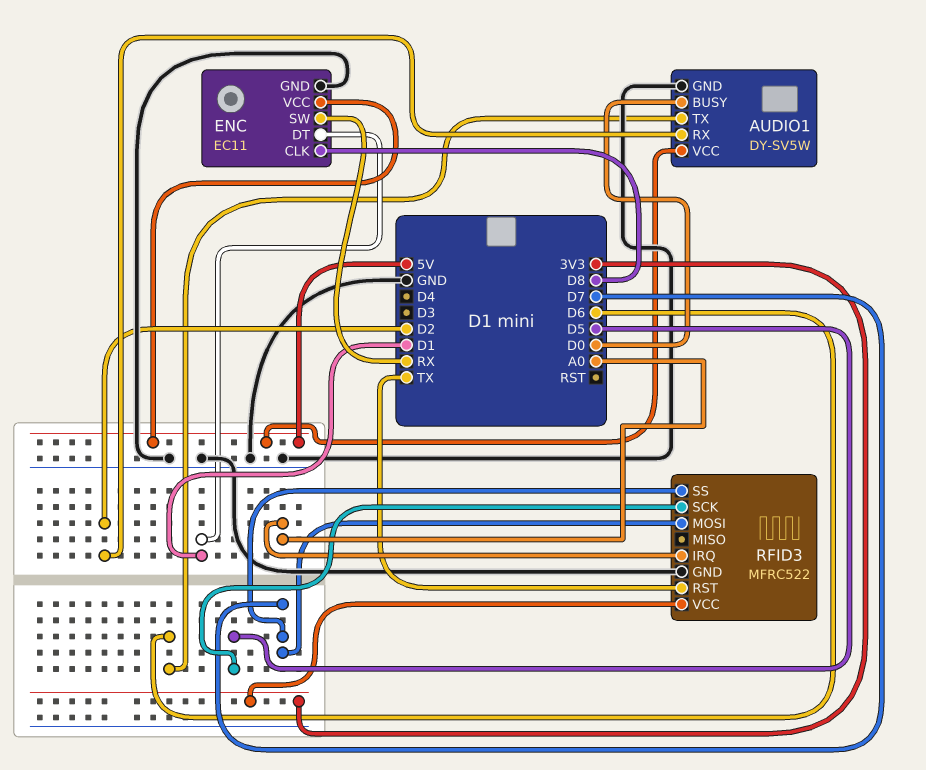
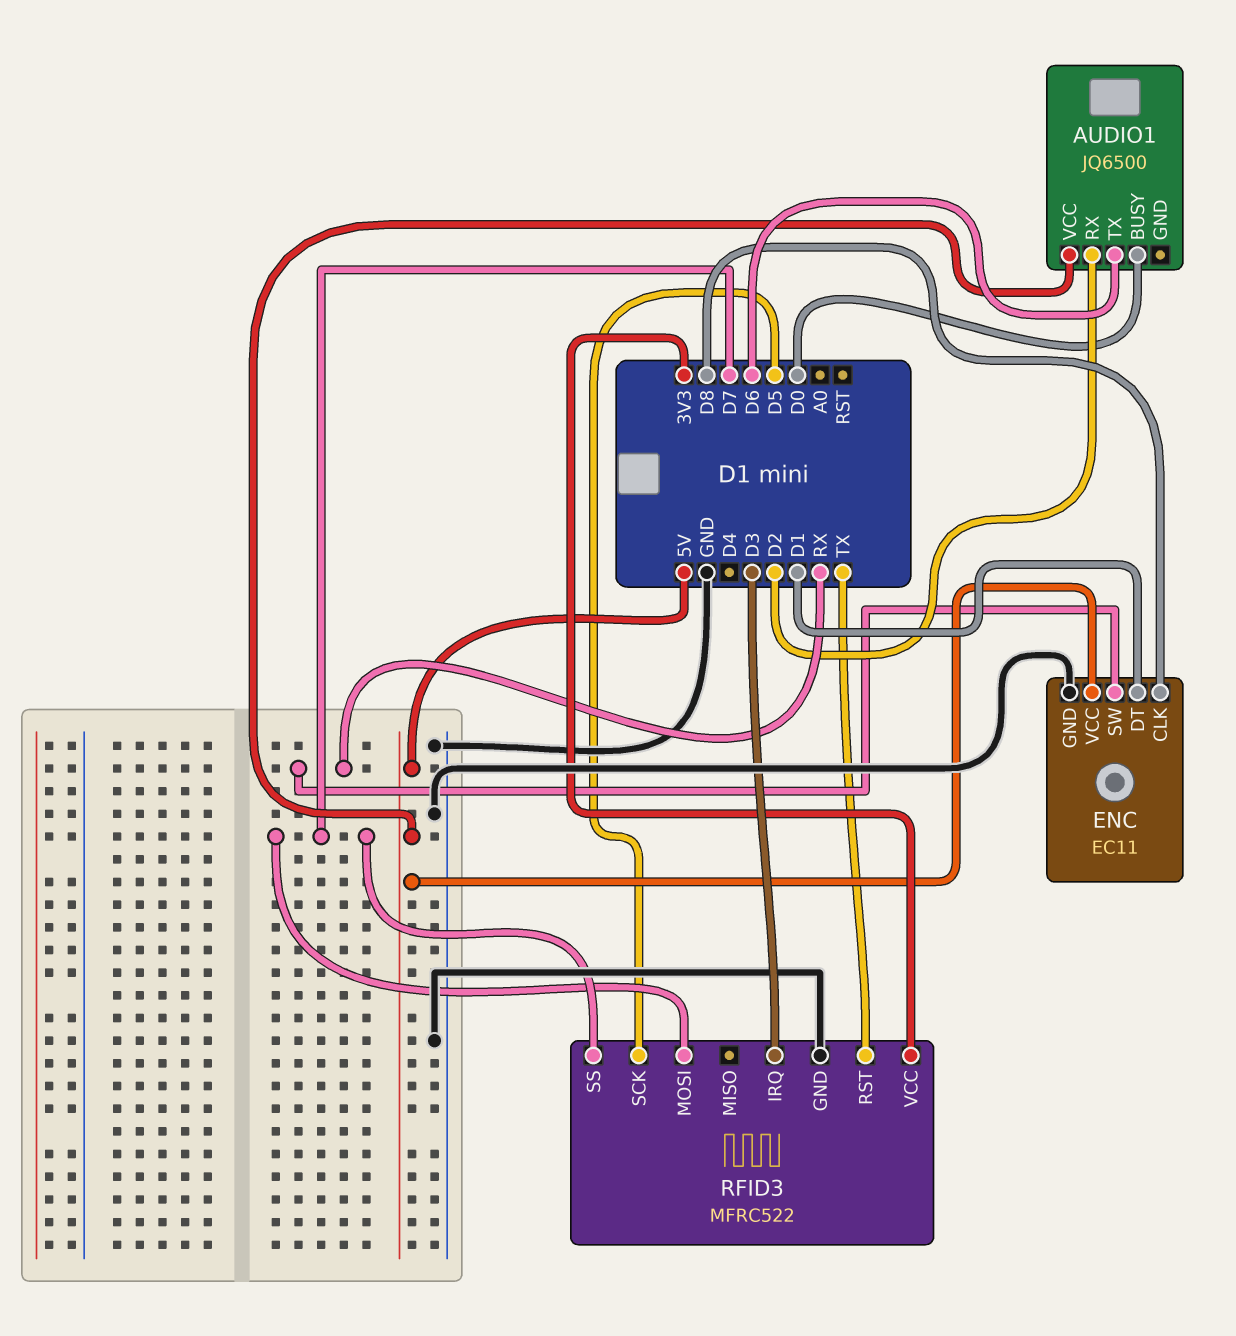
AUDIO1: DY-SV5W -> JQ6500
AUDIO1 pin GND: GND -> none
RFID3 pin IRQ: A0 -> D3

